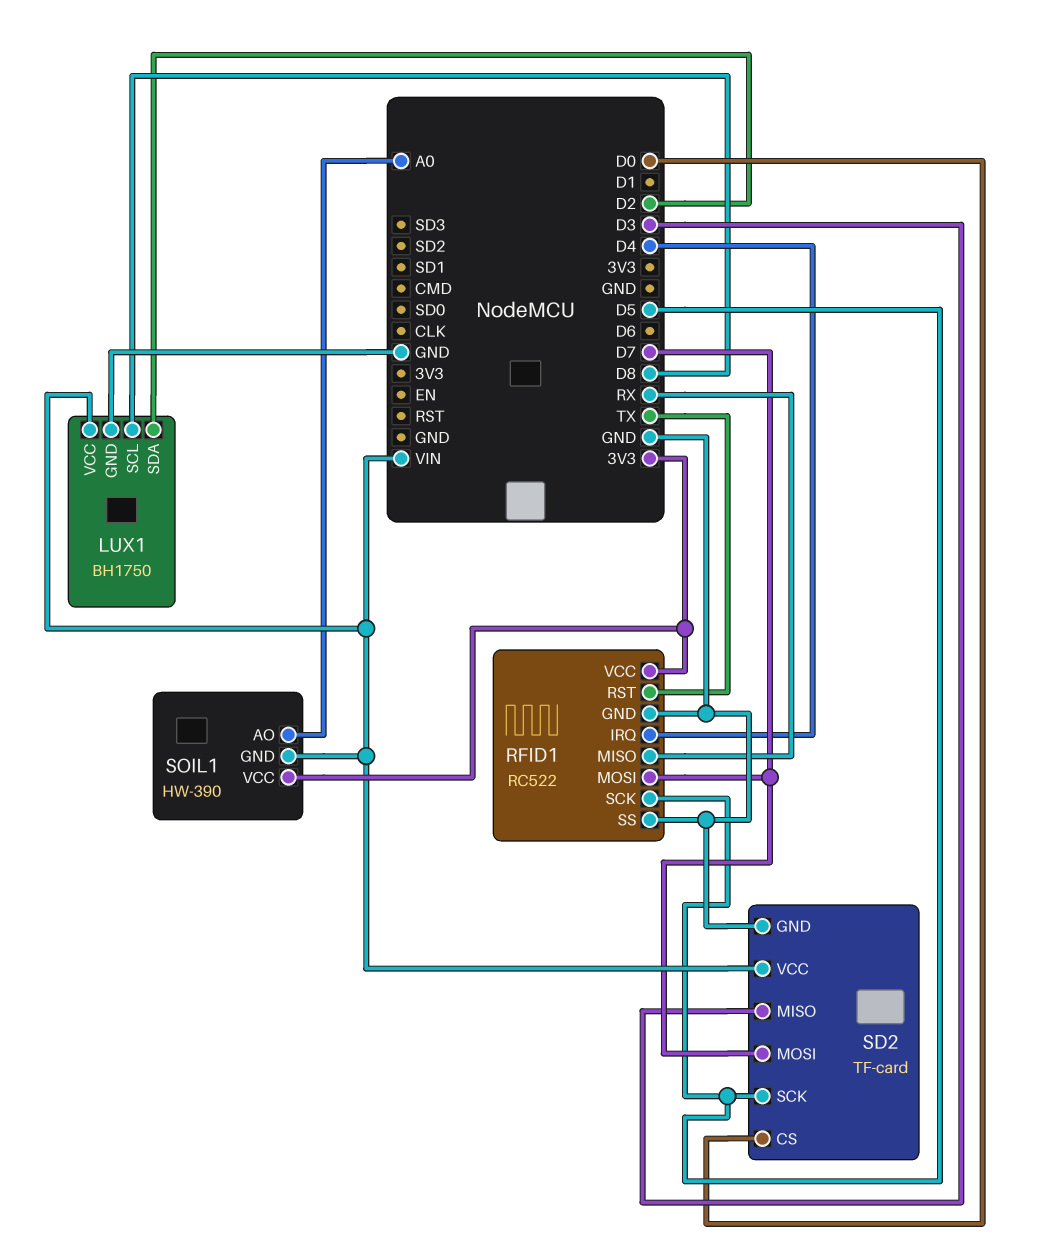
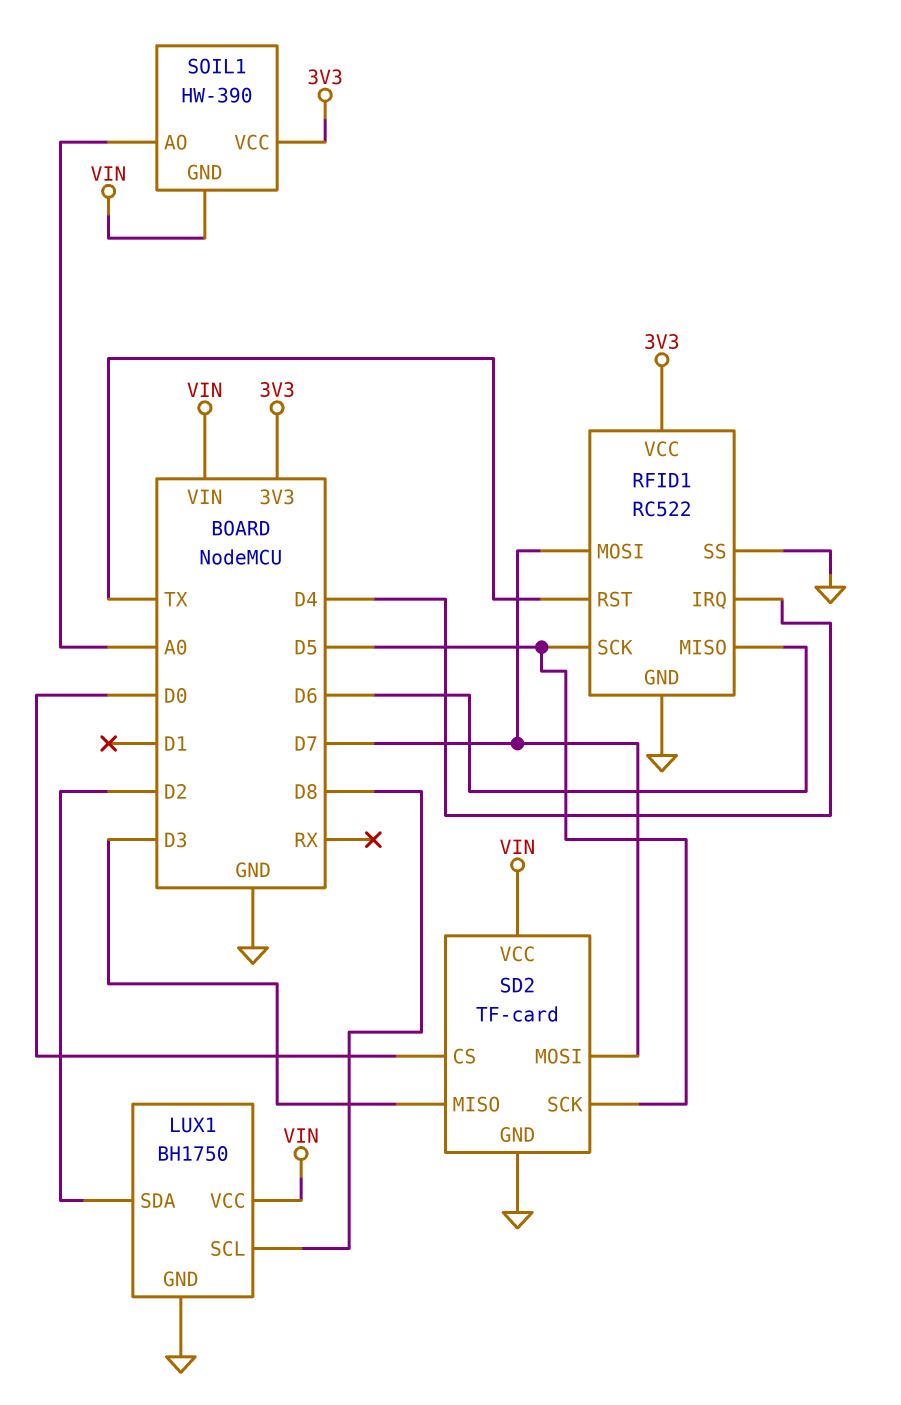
RFID1 pin MISO: RX -> D6

